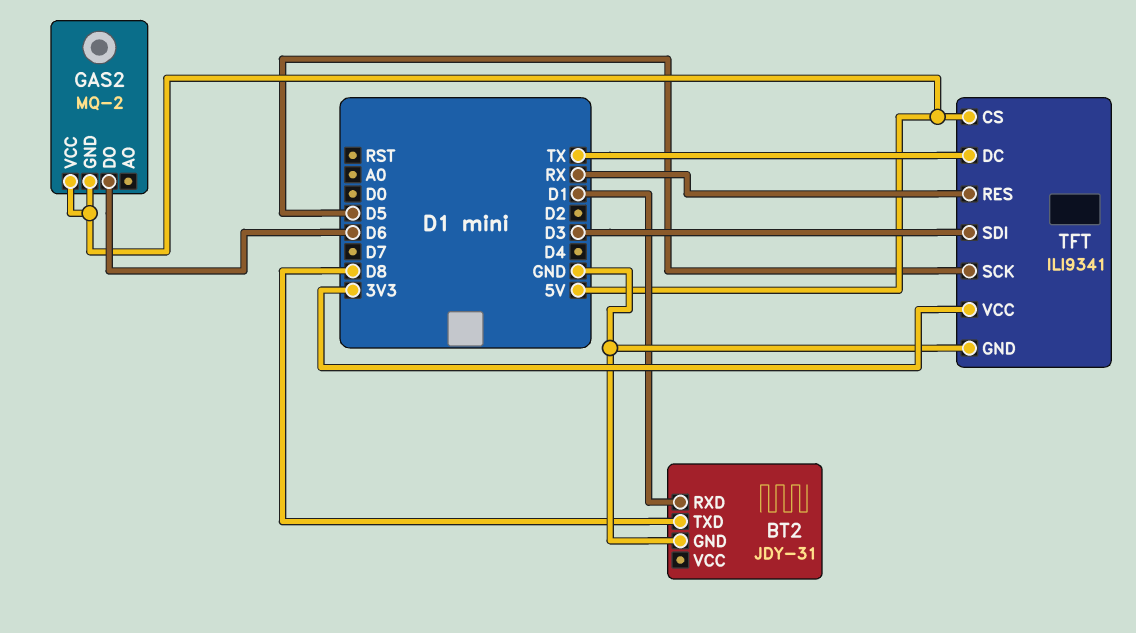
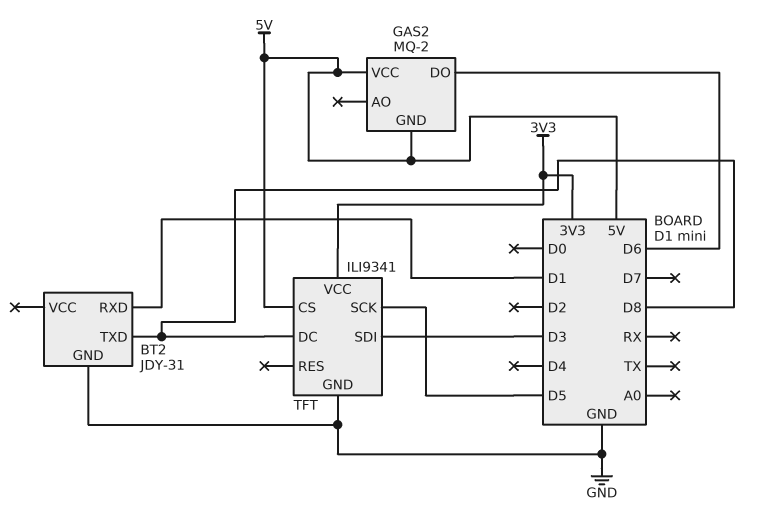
TFT pin DC: TX -> D8
TFT pin RES: RX -> none

